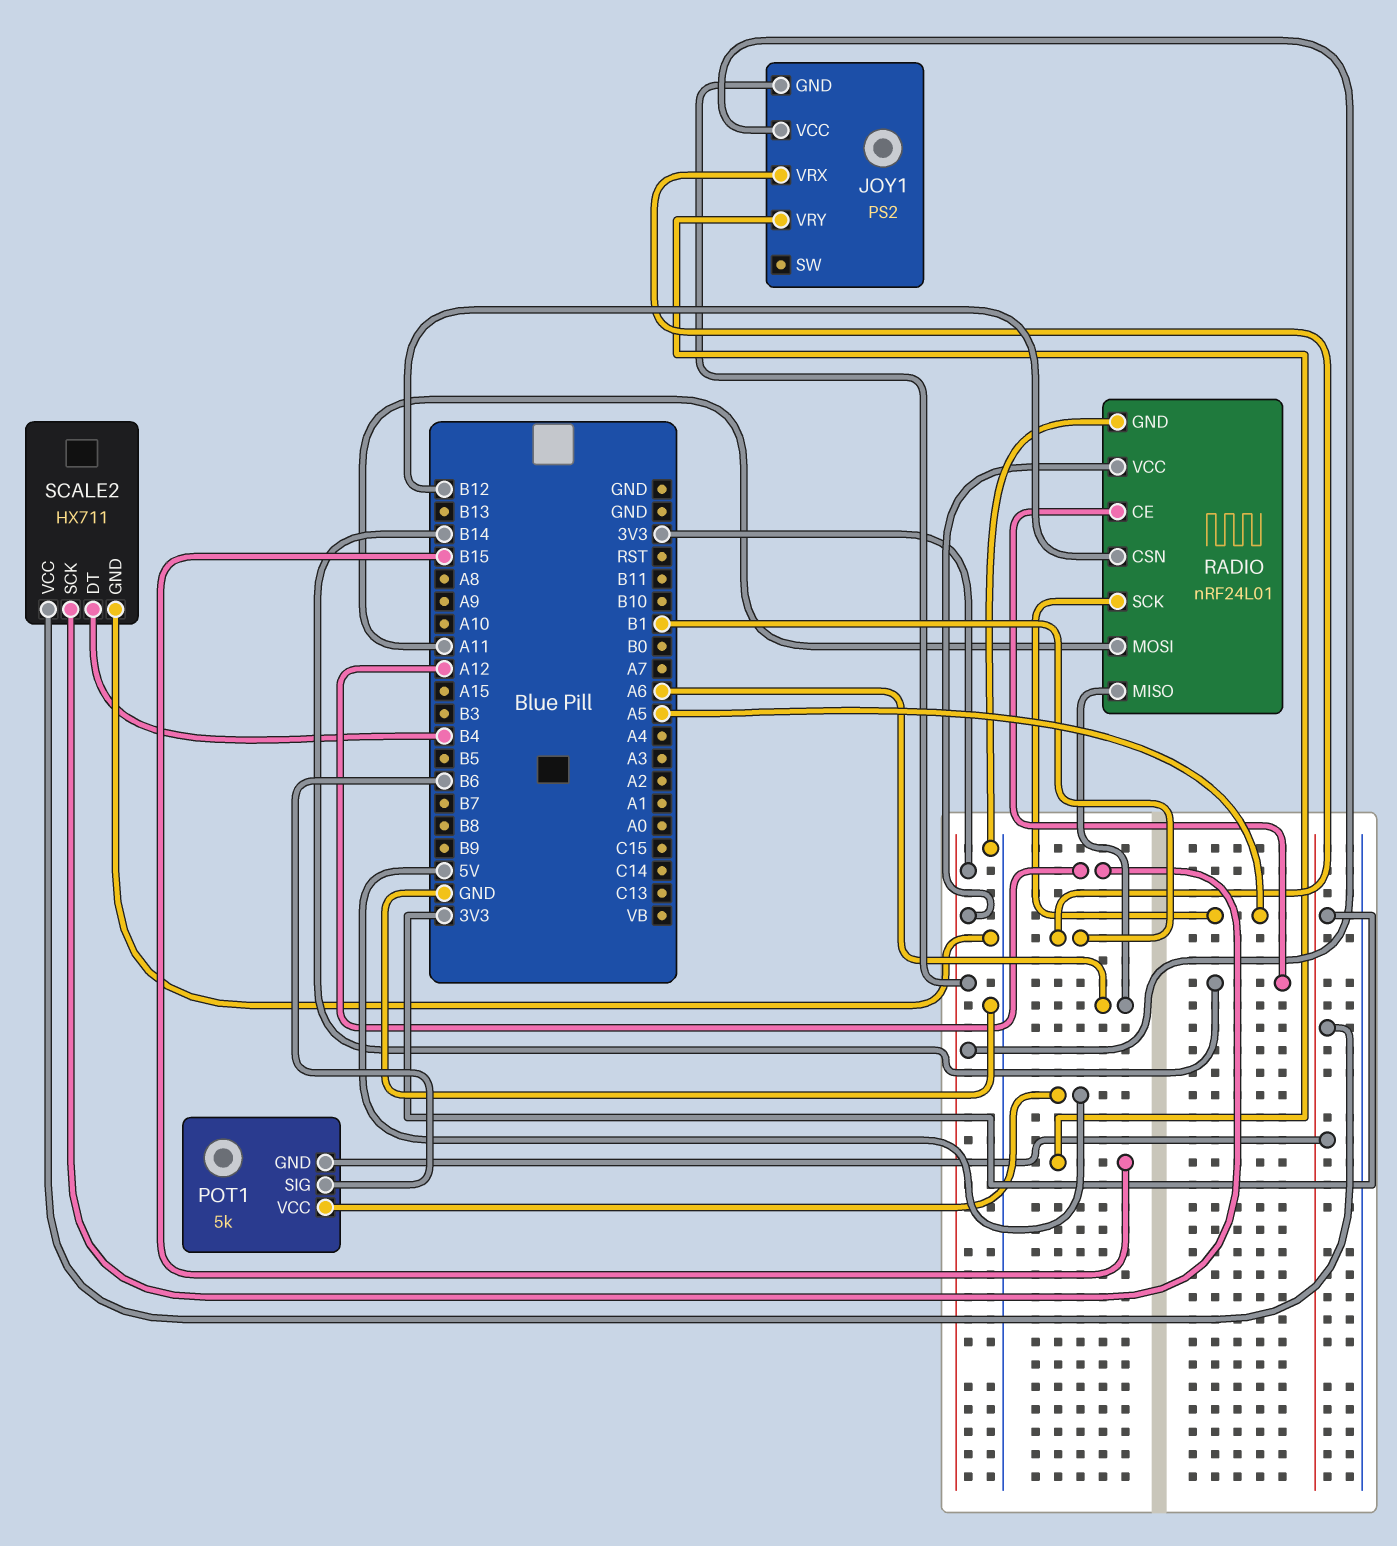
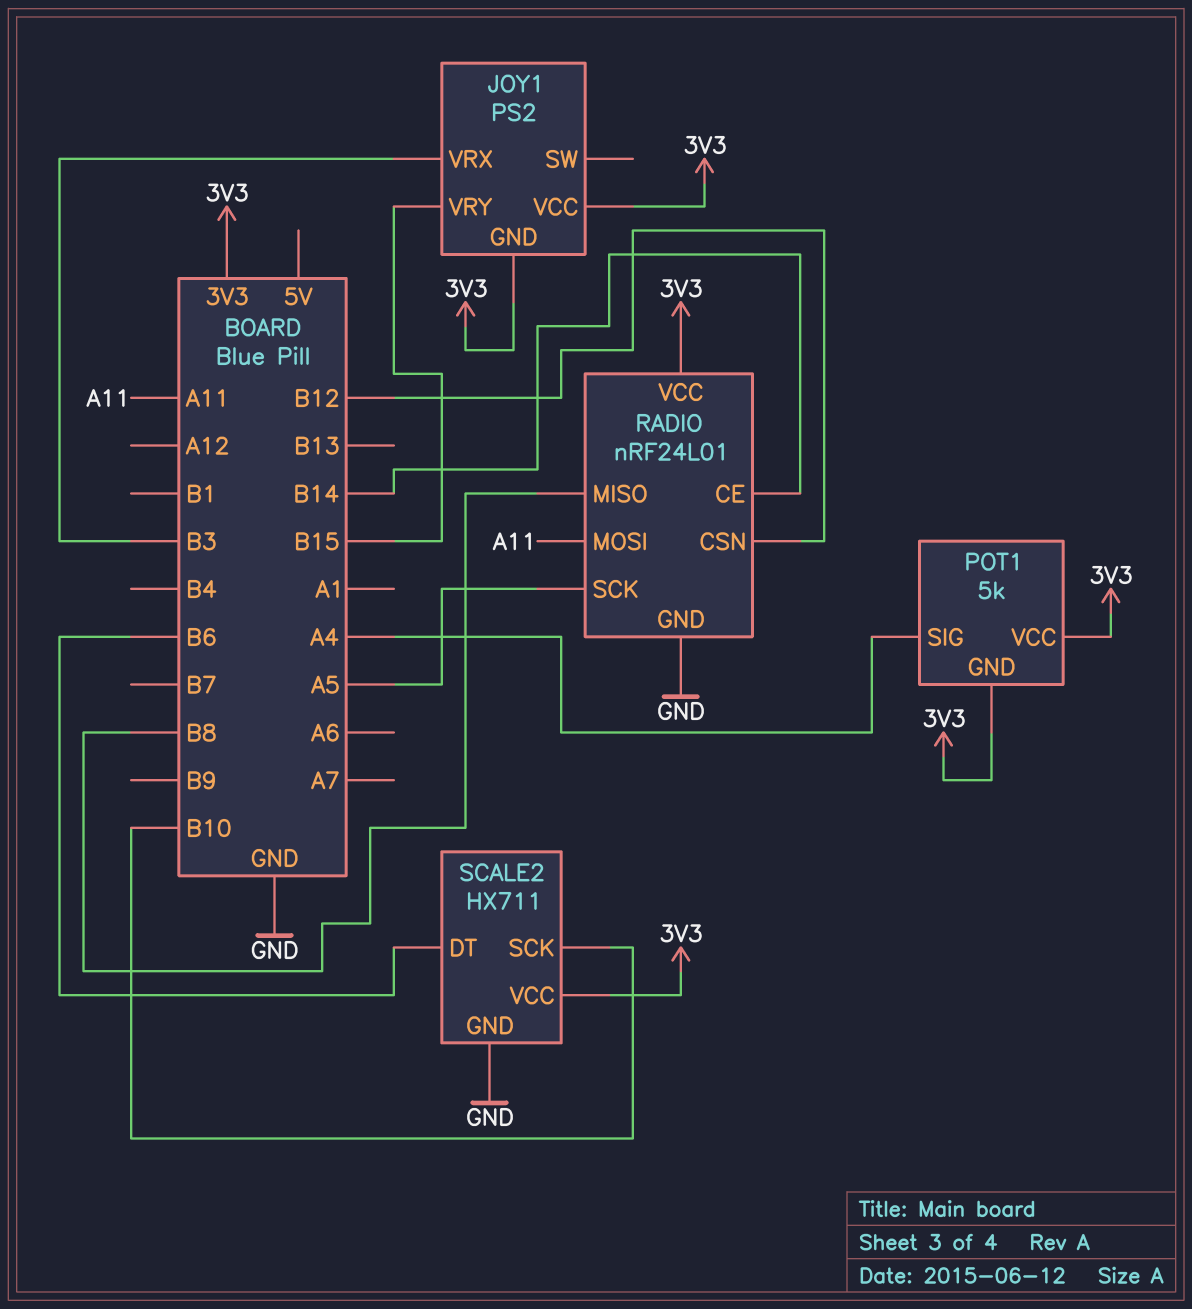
JOY1 pin VRX: B1 -> B3
POT1 pin SIG: B6 -> A4
POT1 pin VCC: 5V -> 3V3
RADIO pin MISO: A6 -> B8
SCALE2 pin DT: B4 -> B6
SCALE2 pin SCK: A12 -> B10

